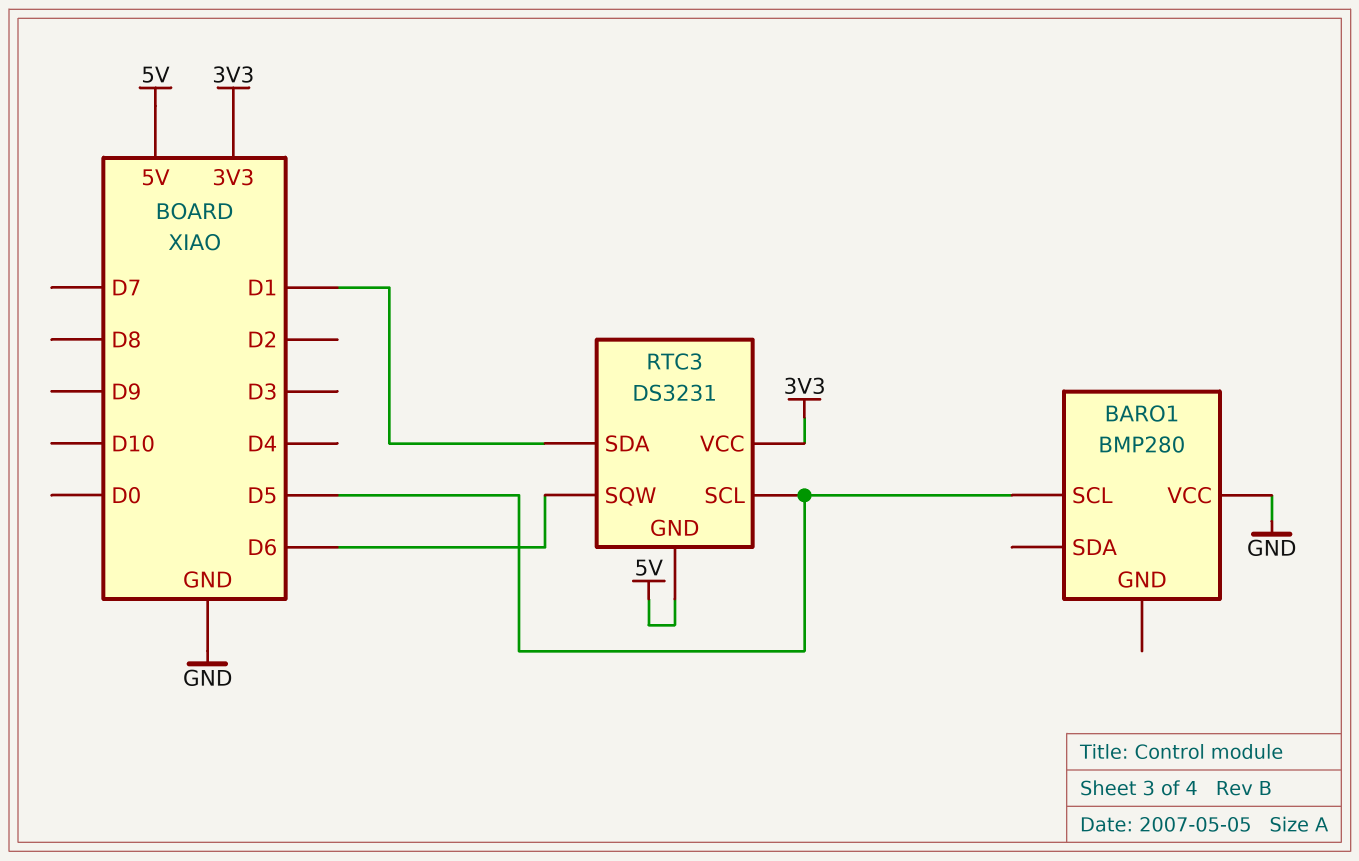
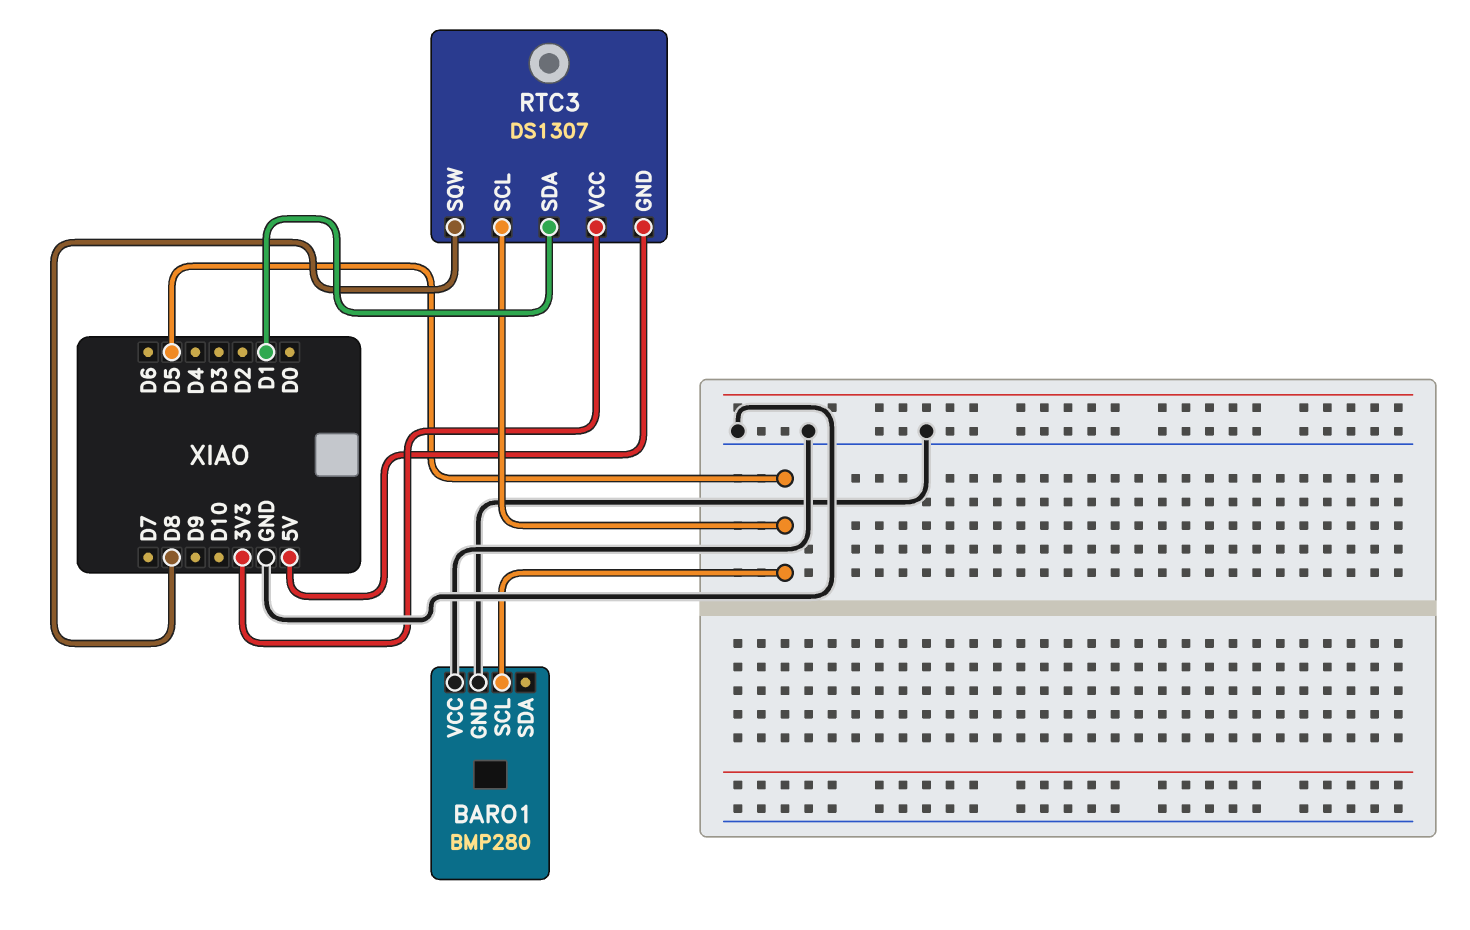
BARO1 pin GND: none -> GND
RTC3: DS3231 -> DS1307
RTC3 pin SQW: D6 -> D8

